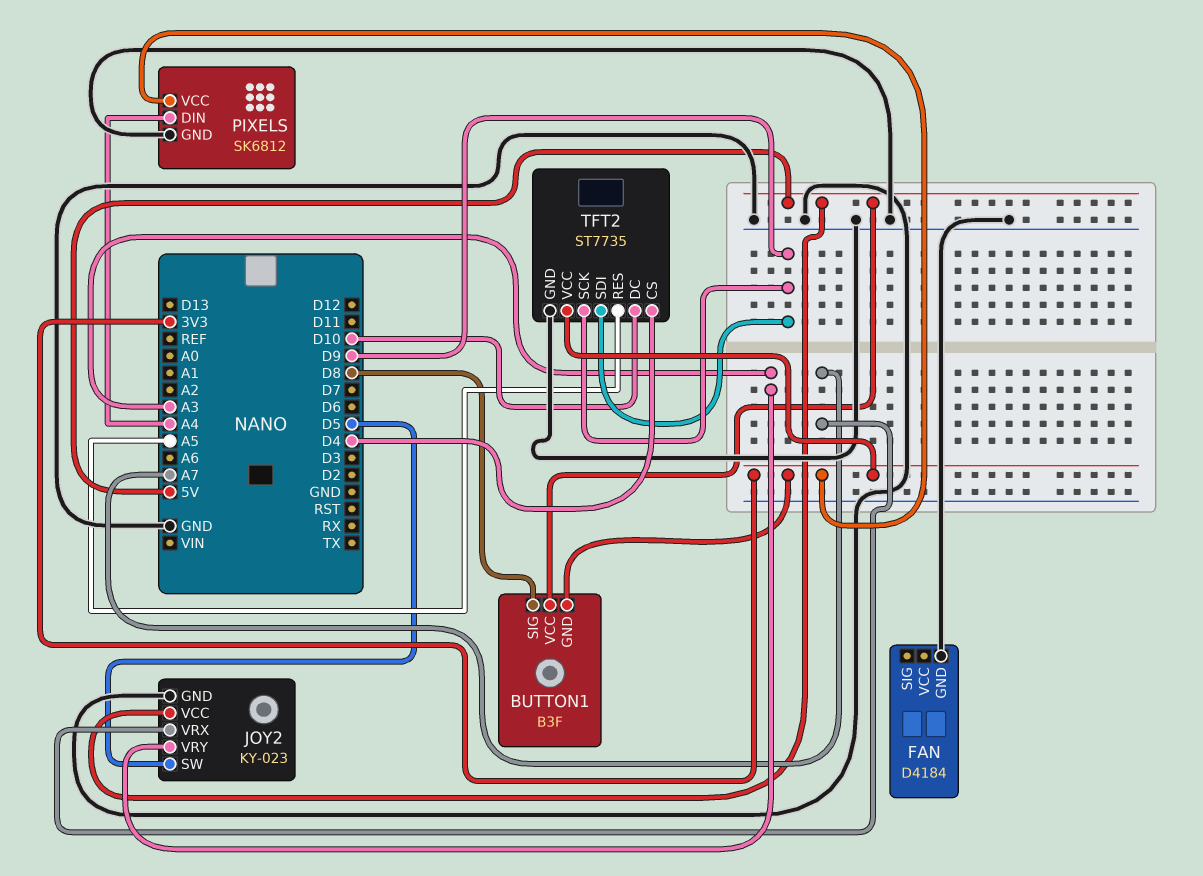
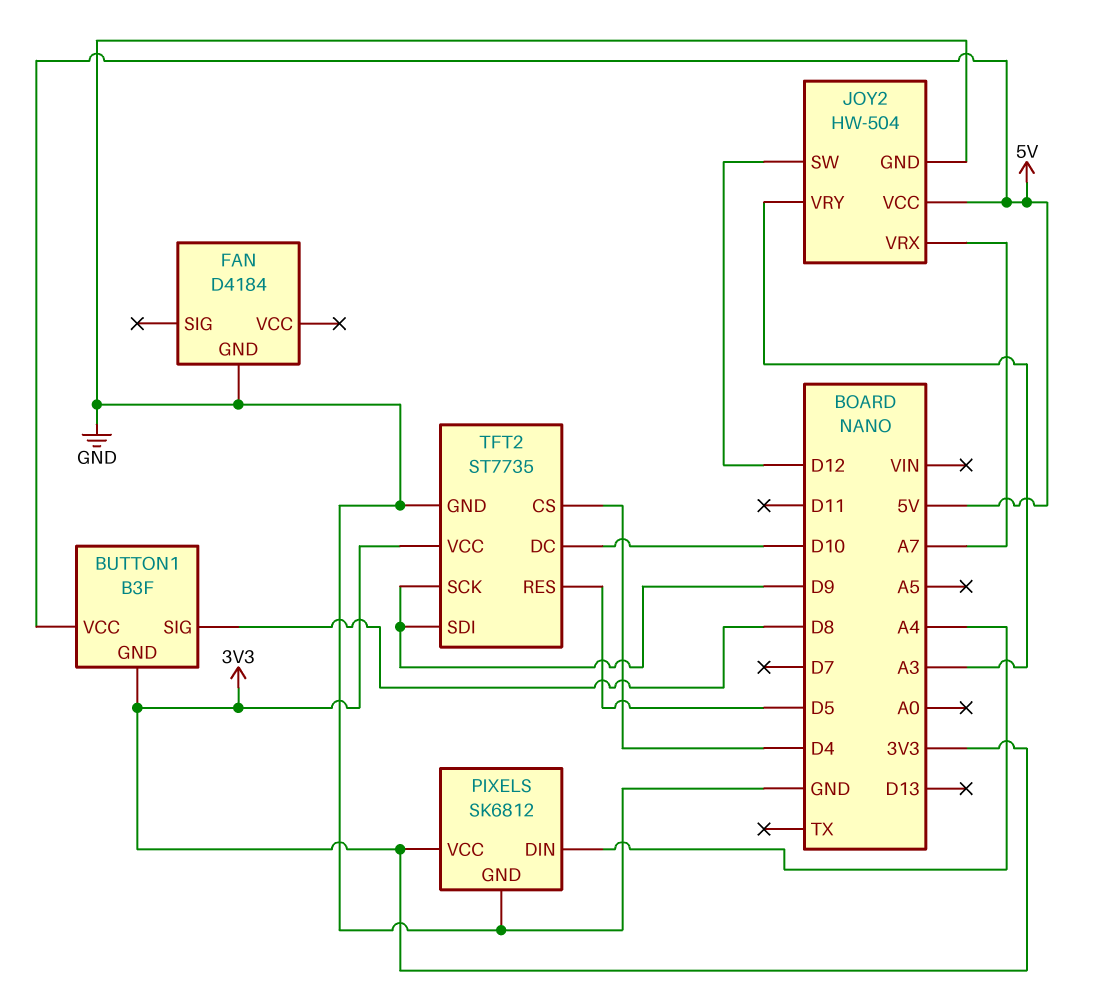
JOY2: KY-023 -> HW-504
JOY2 pin SW: D5 -> D12
TFT2 pin RES: A5 -> D5

